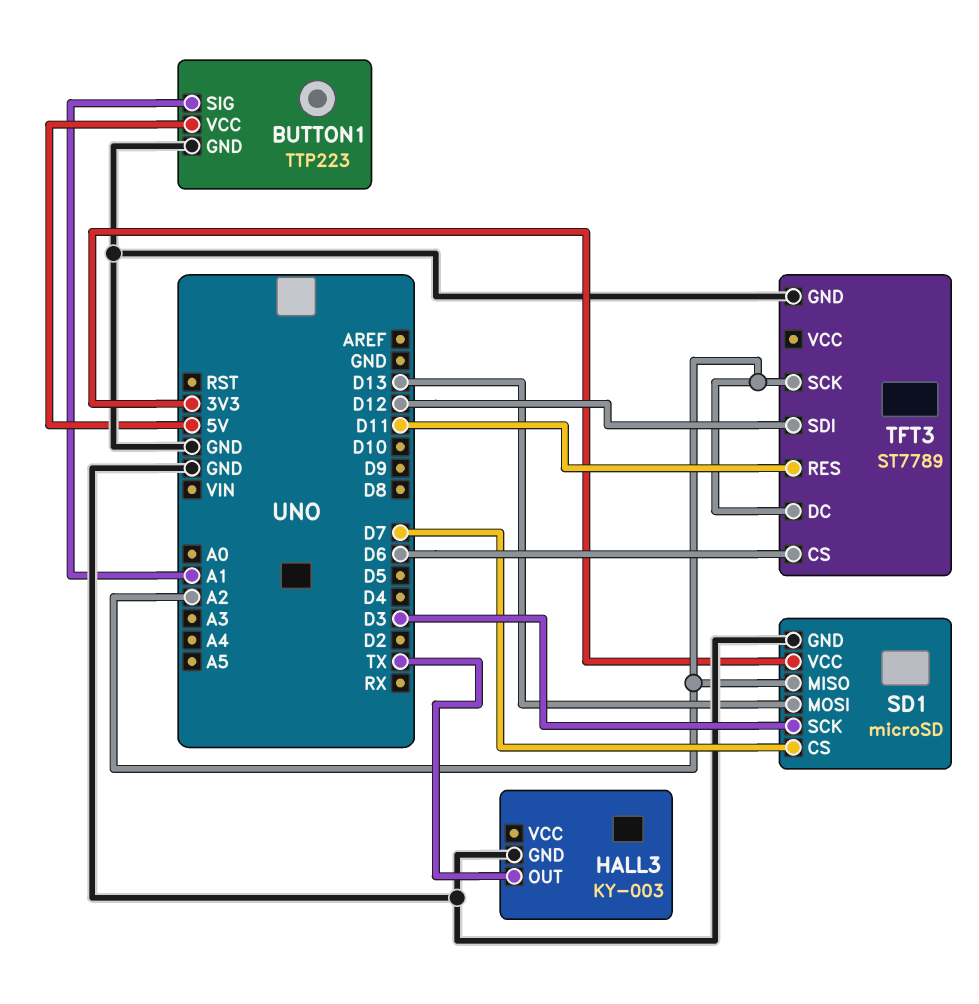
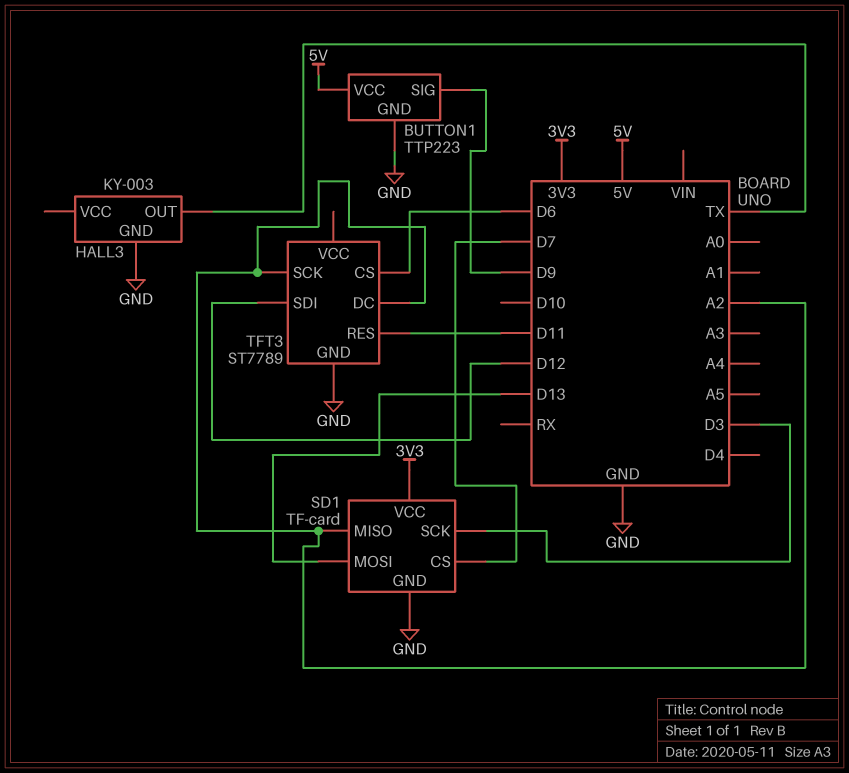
BUTTON1 pin SIG: A1 -> D9
SD1: microSD -> TF-card

